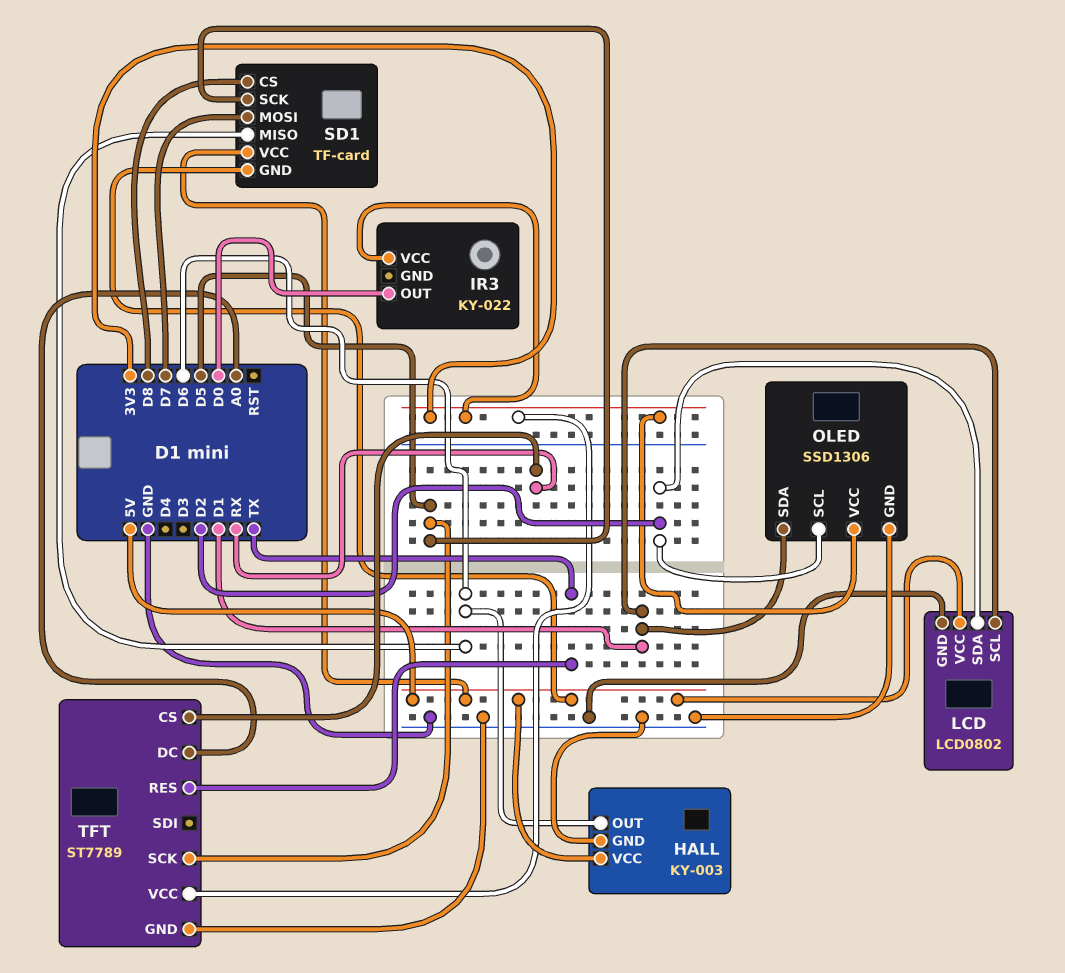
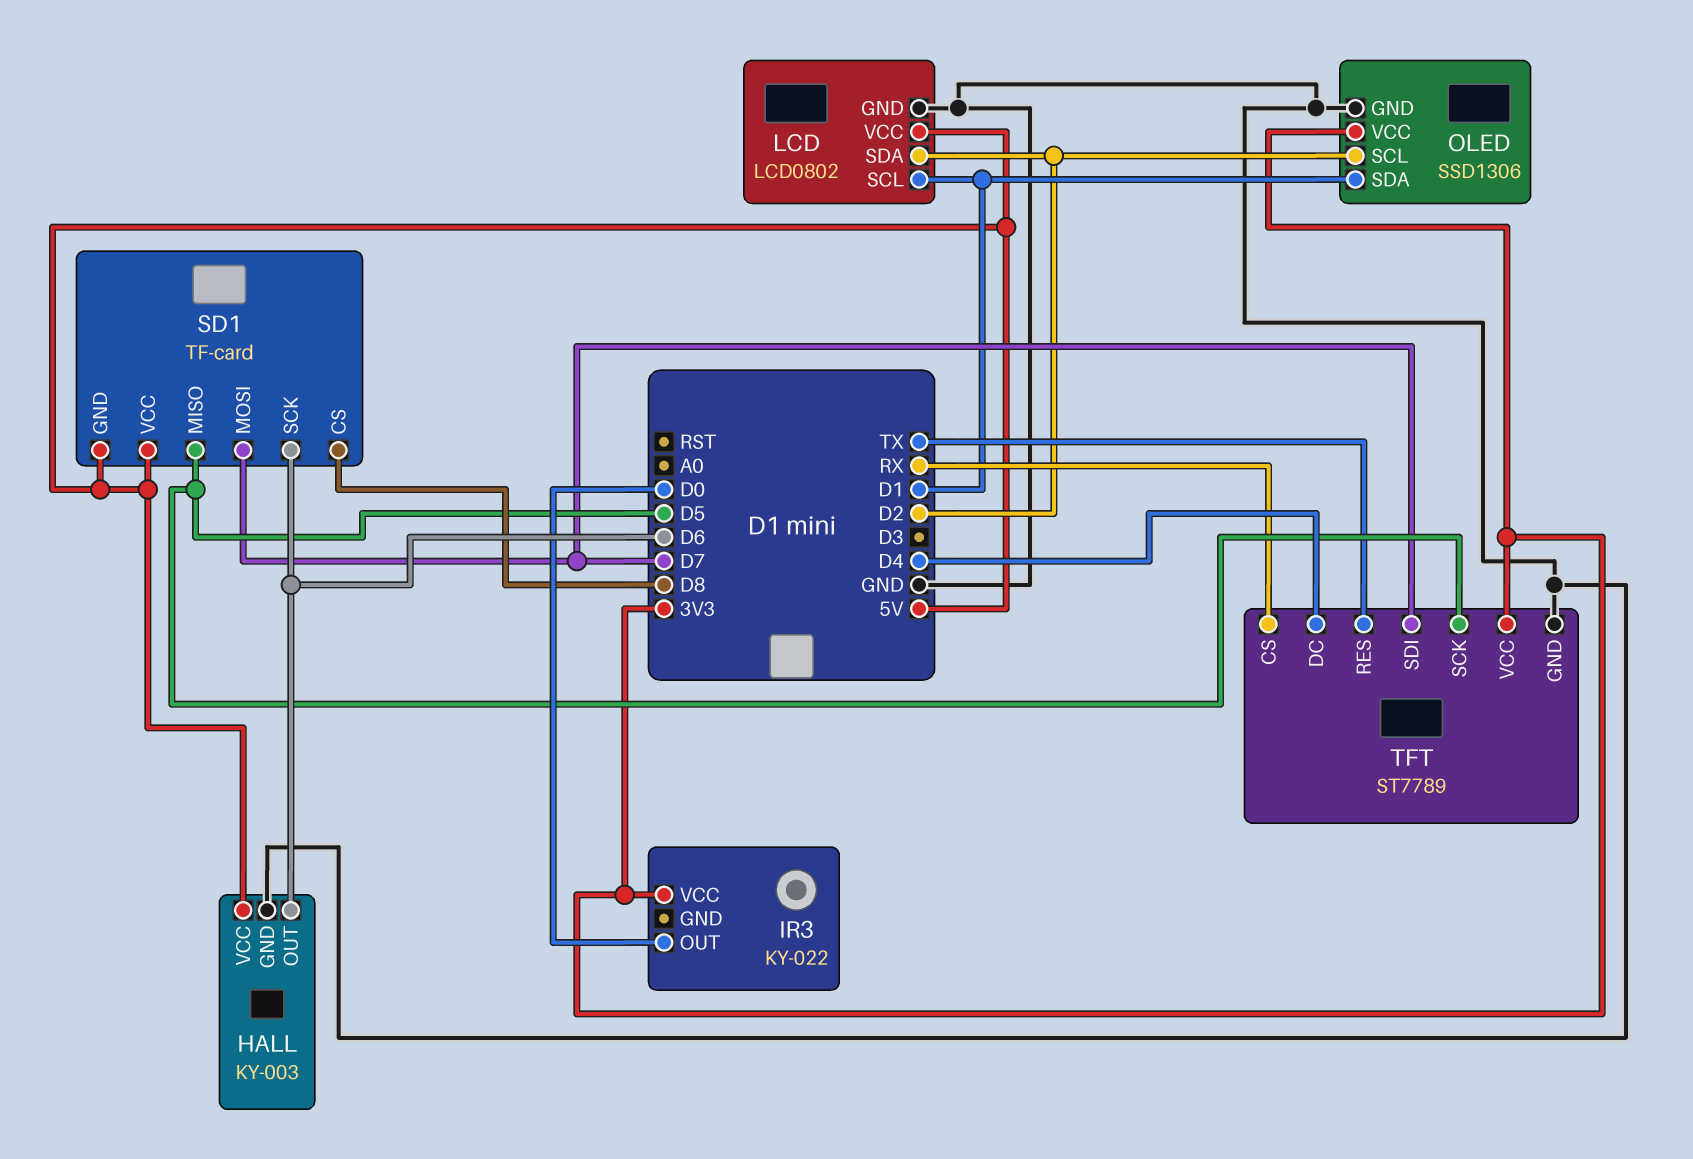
SD1 pin MISO: D6 -> D5
SD1 pin SCK: D5 -> D6
TFT pin DC: A0 -> D4
TFT pin SDI: none -> D7

